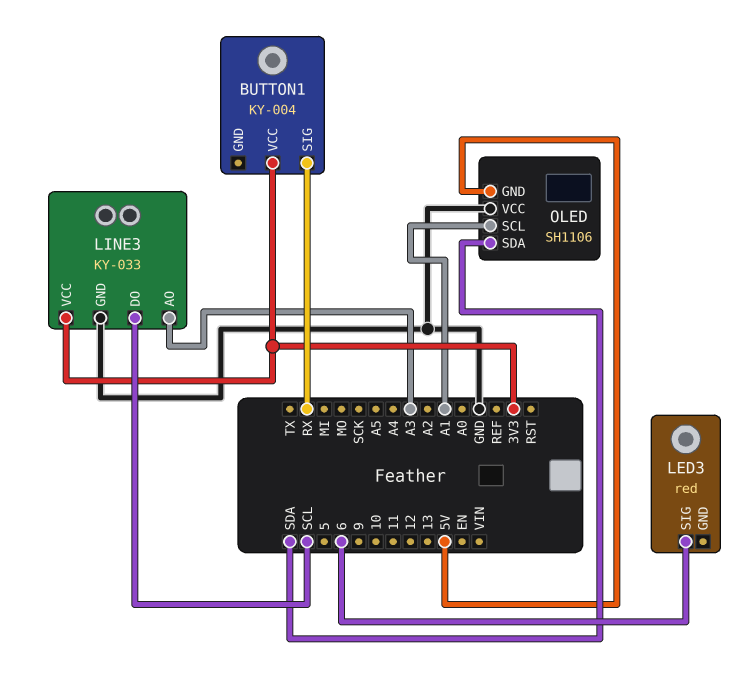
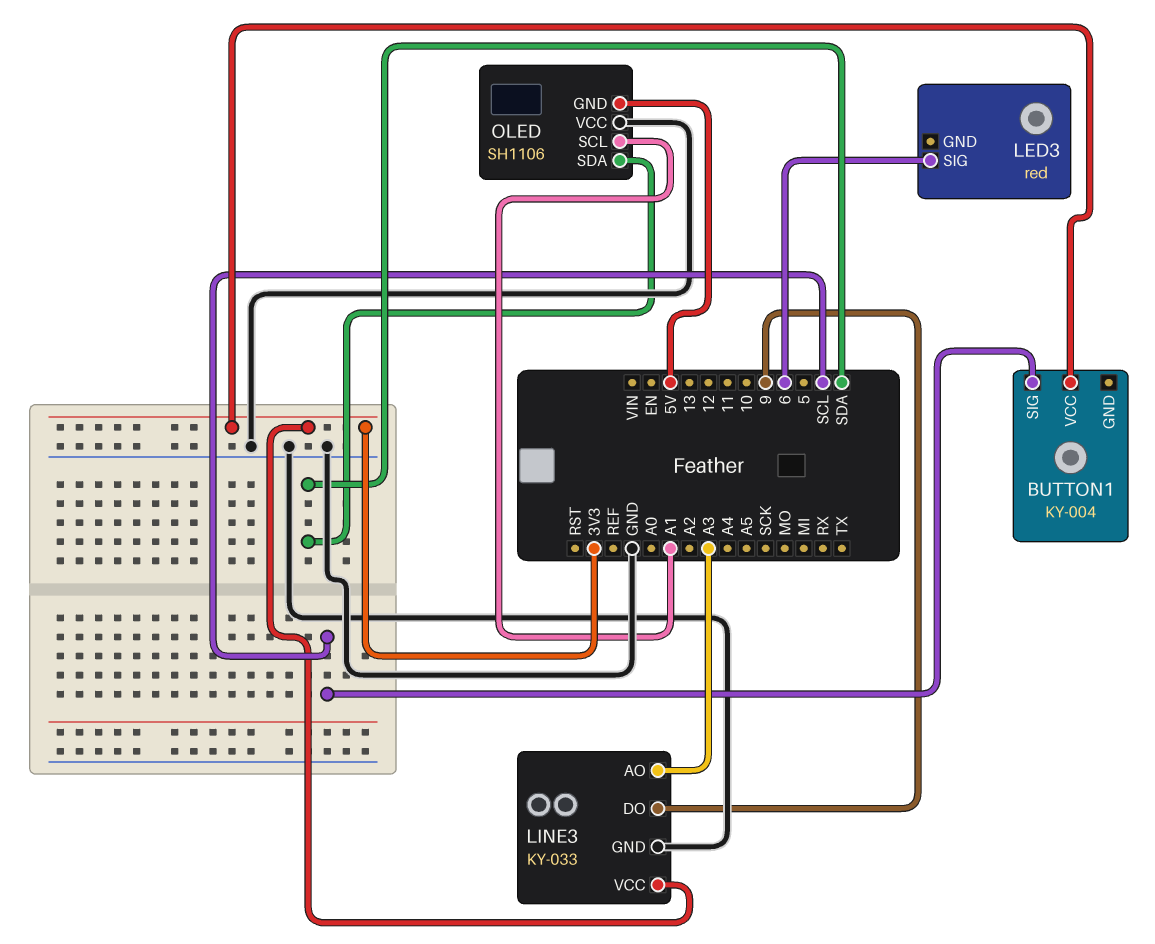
BUTTON1 pin SIG: RX -> SCL
LINE3 pin DO: SCL -> 9

